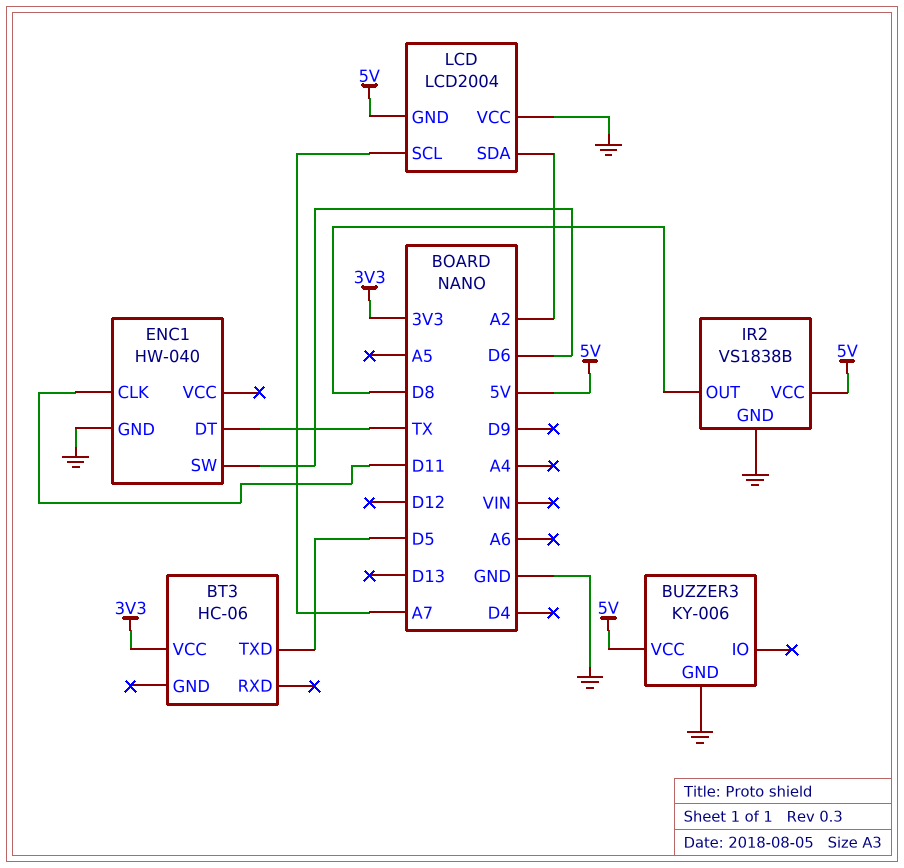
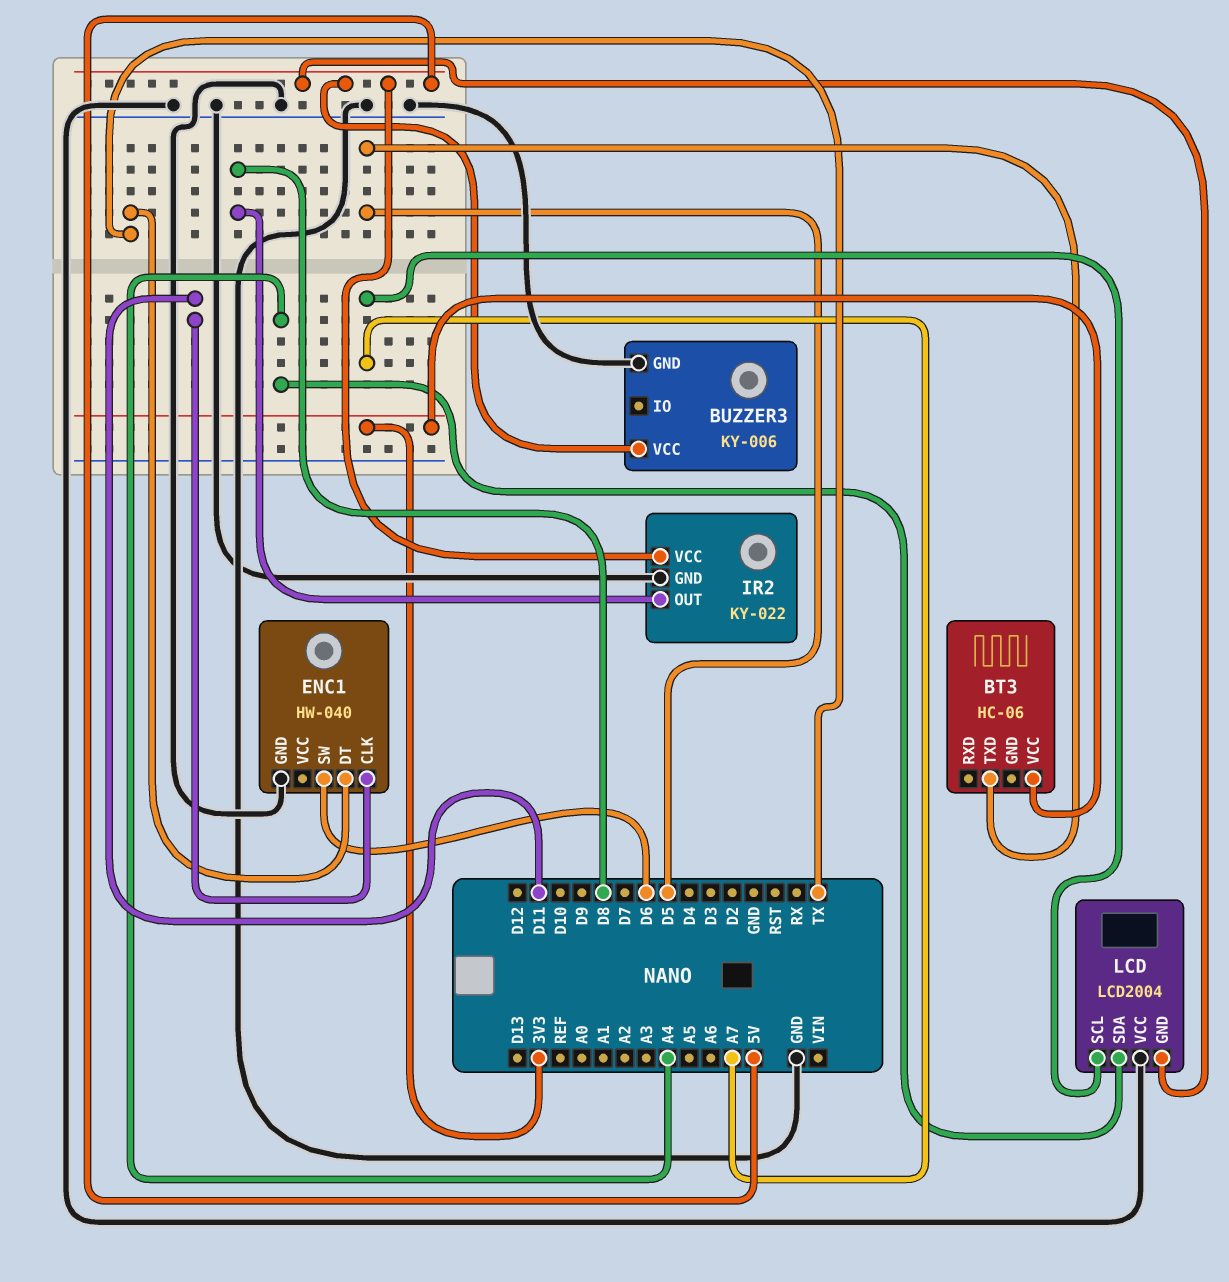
IR2: VS1838B -> KY-022
LCD pin SDA: A2 -> A4

